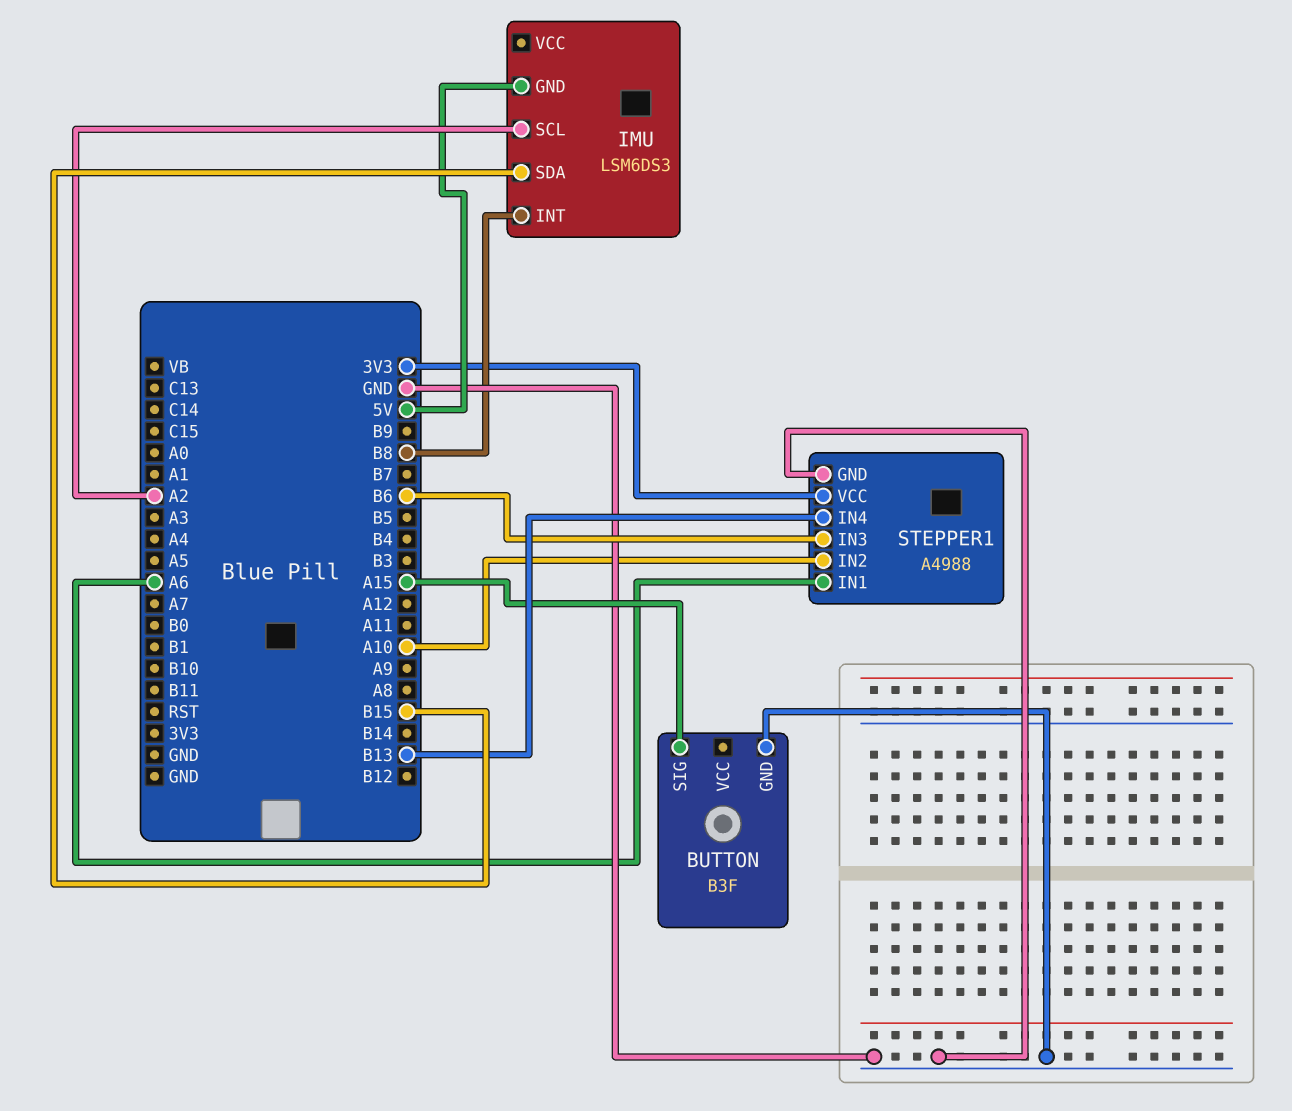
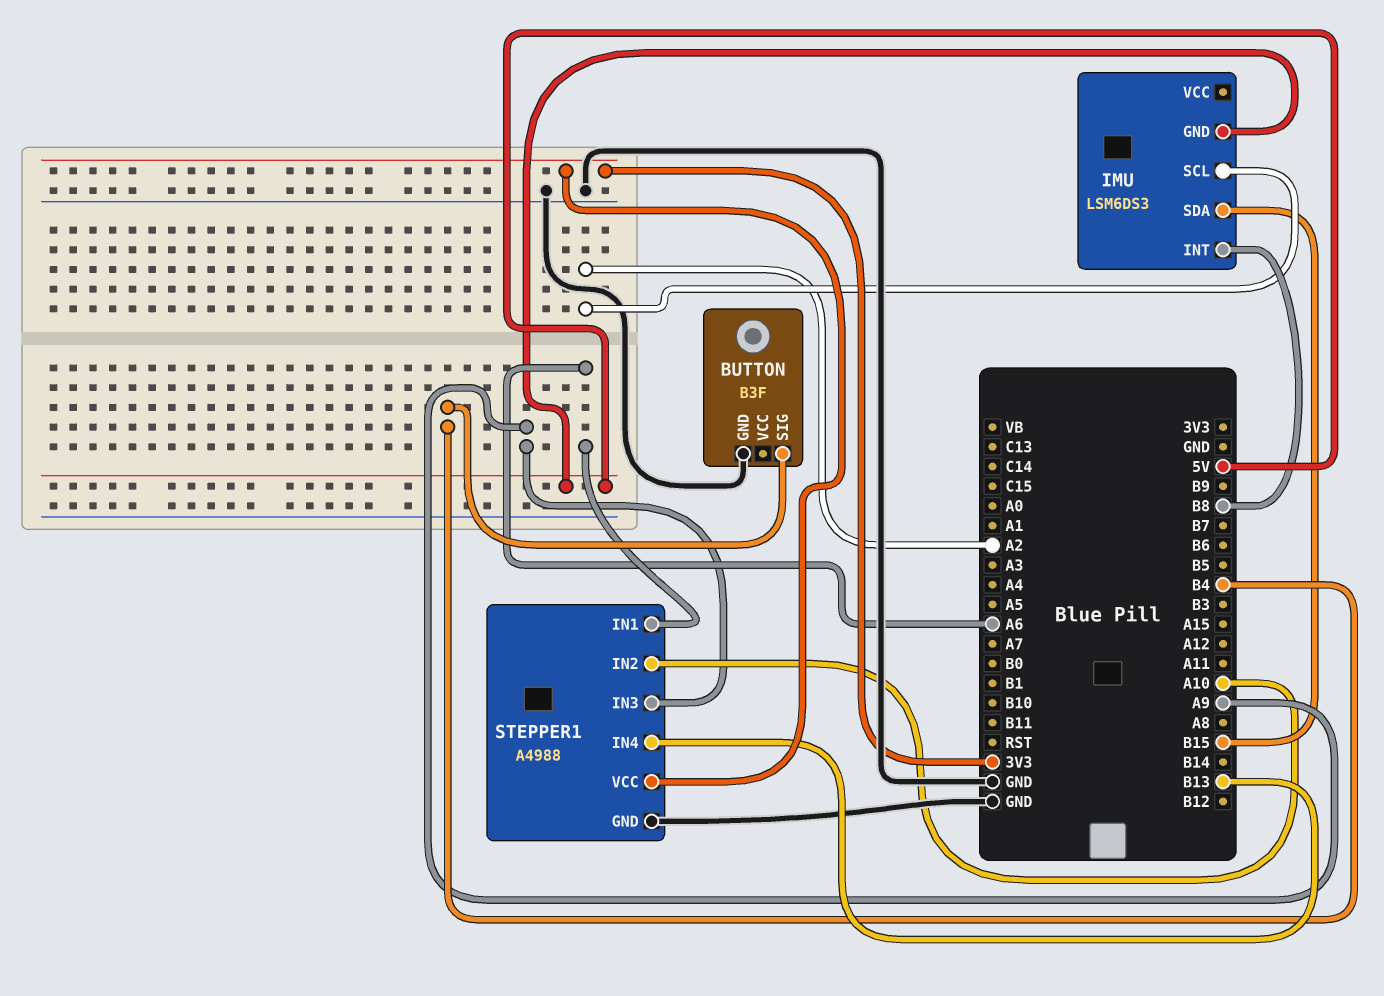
BUTTON pin SIG: A15 -> B4
STEPPER1 pin IN3: B6 -> A9

